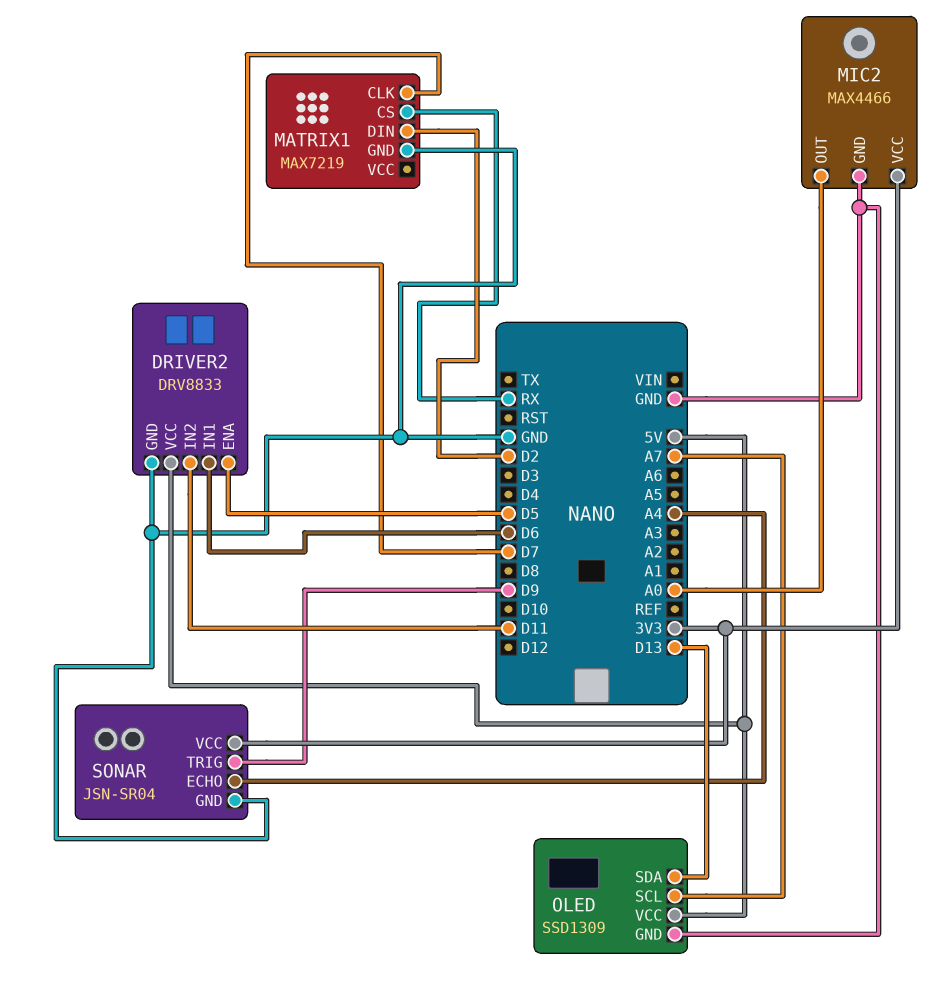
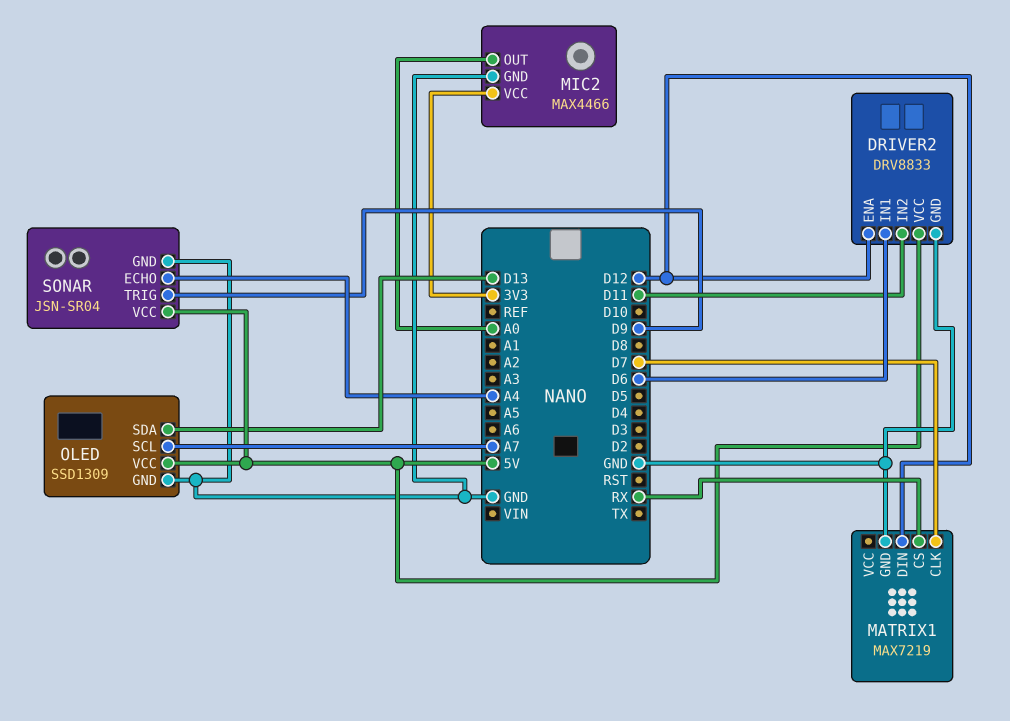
DRIVER2 pin ENA: D5 -> D12
MATRIX1 pin DIN: D2 -> D12
SONAR pin VCC: 3V3 -> 5V

